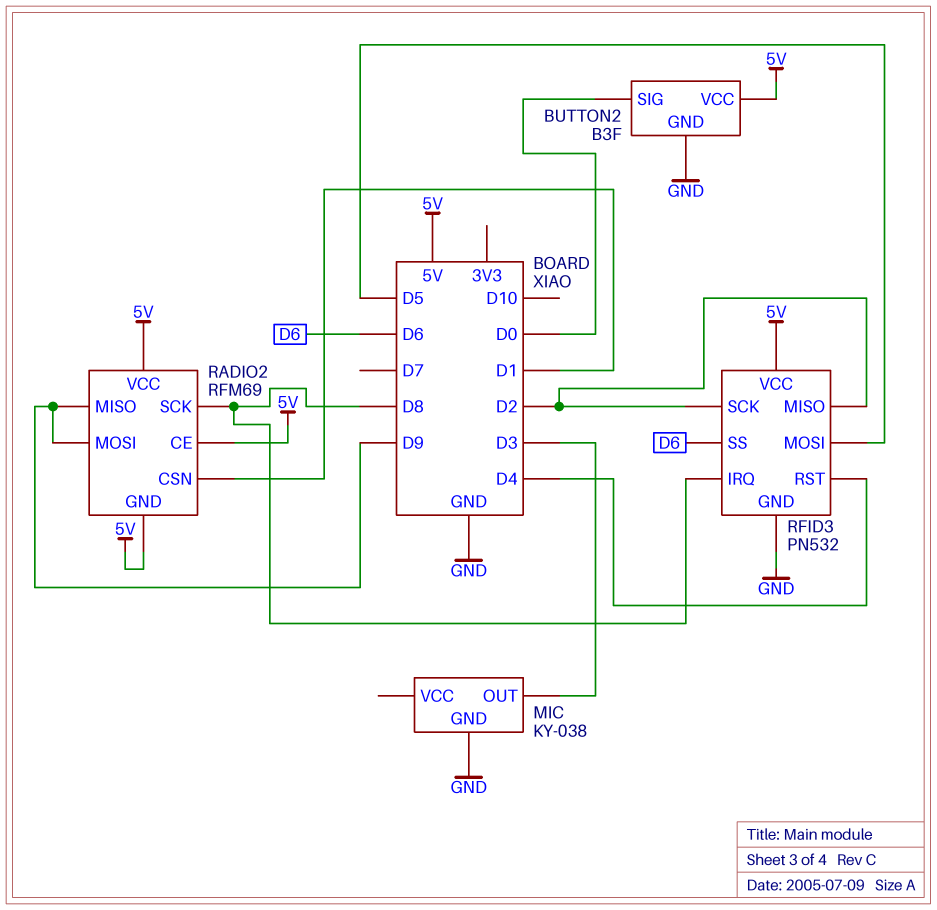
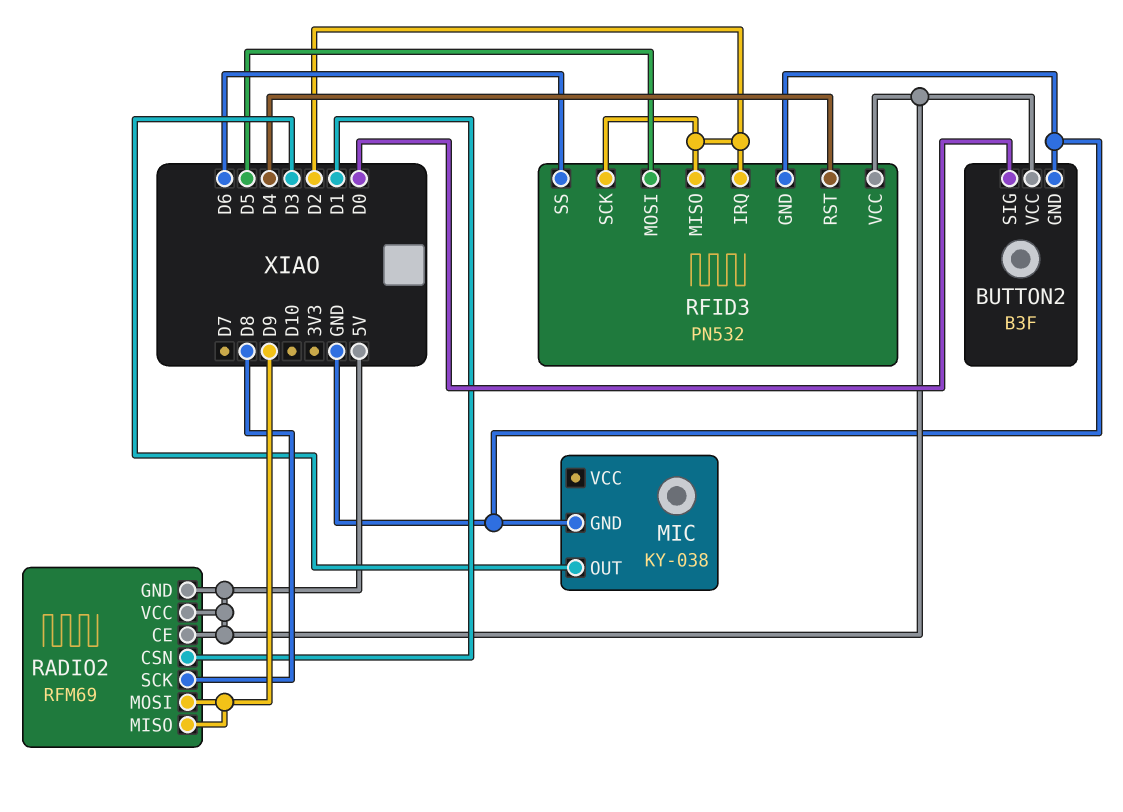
RFID3 pin IRQ: D8 -> D2

